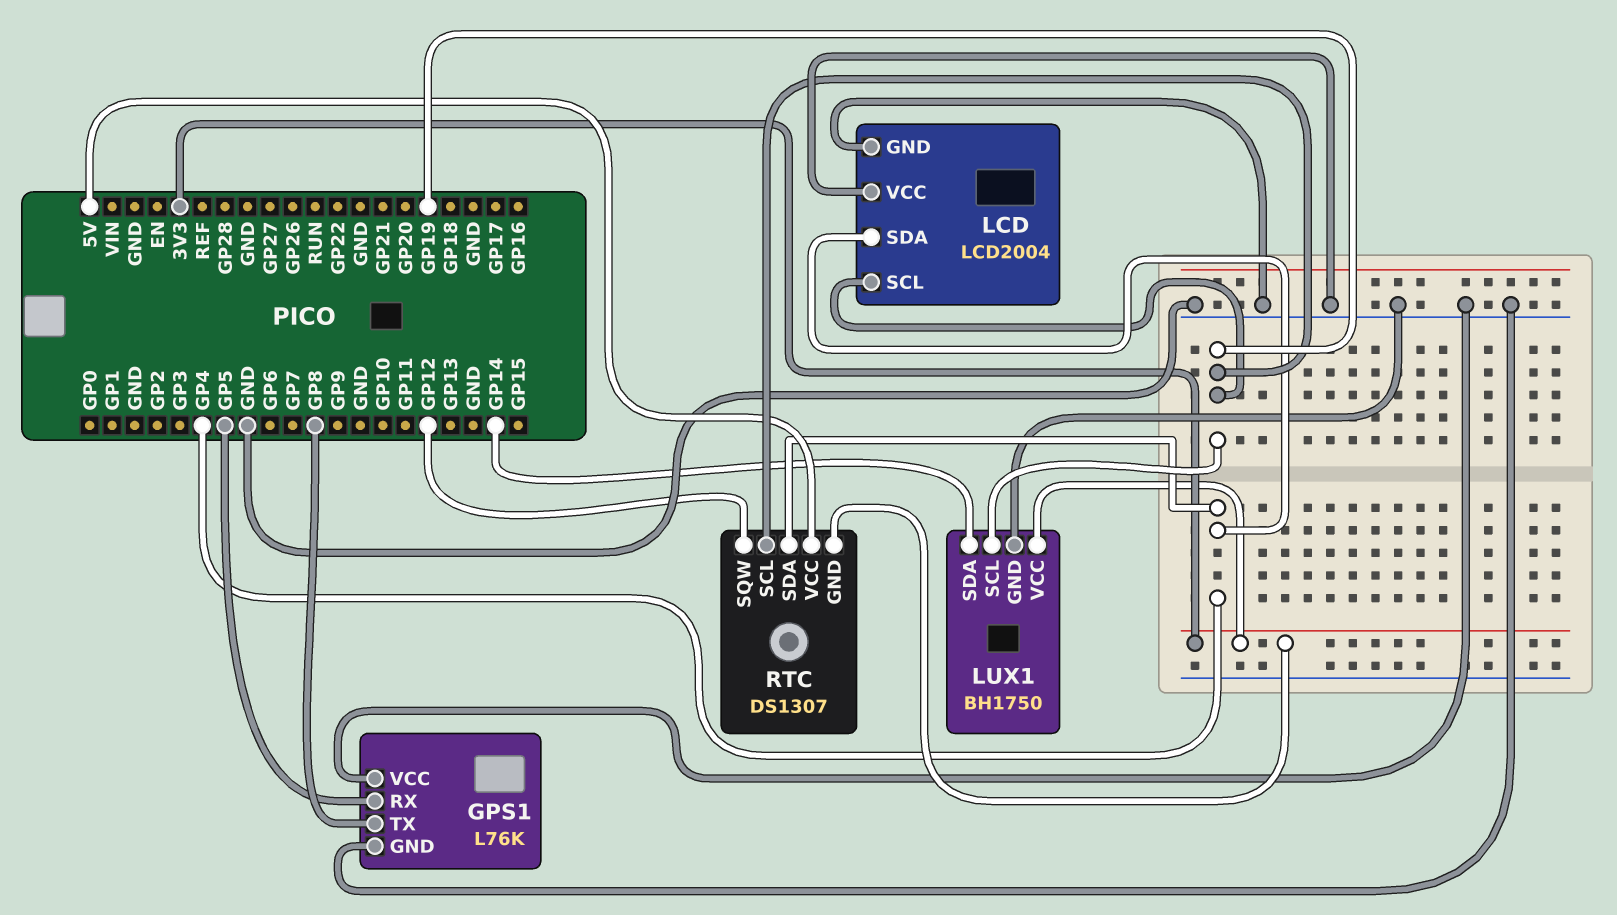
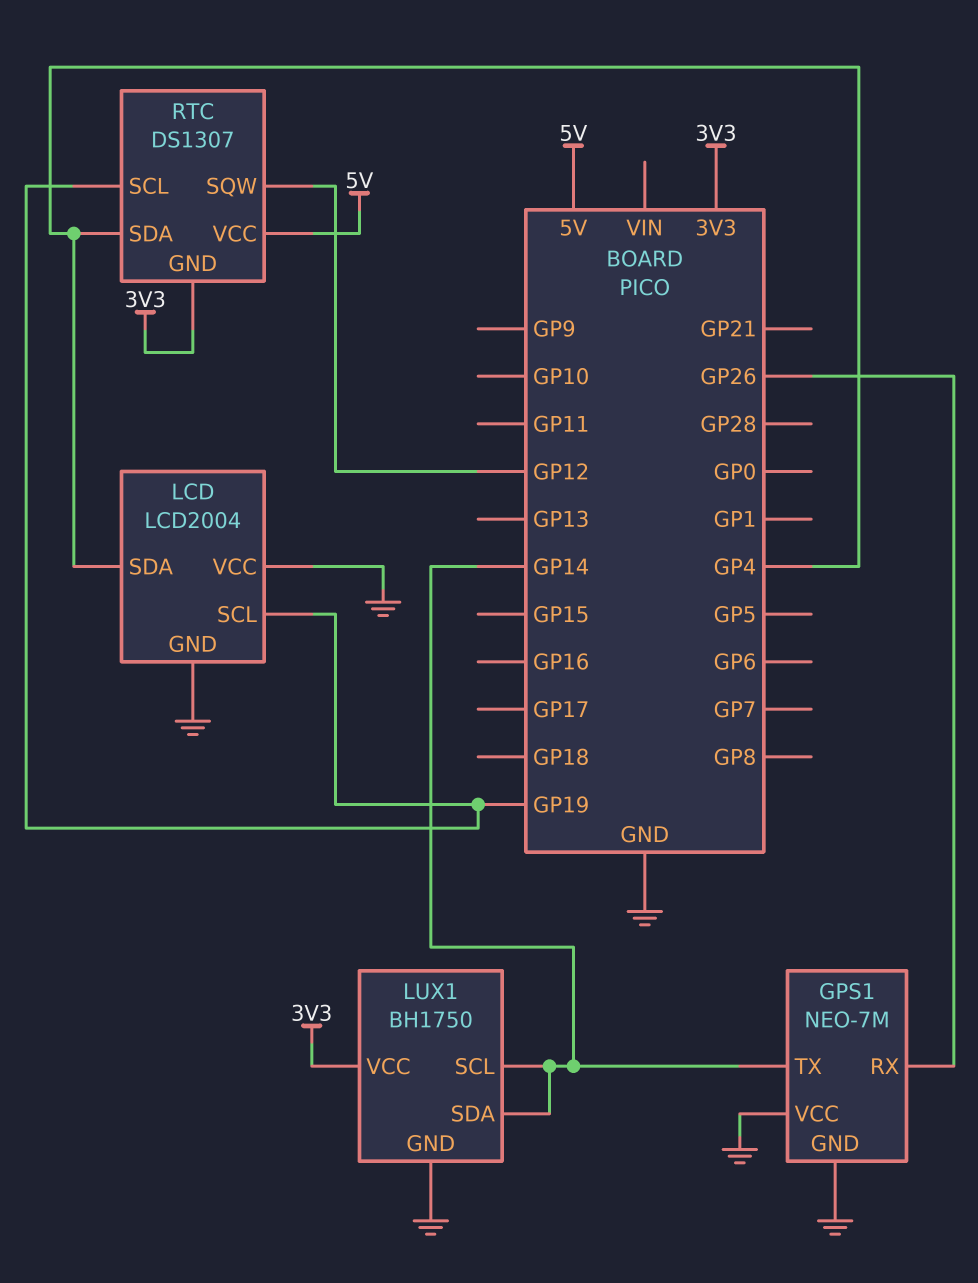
GPS1: L76K -> NEO-7M
GPS1 pin RX: GP5 -> GP26
GPS1 pin TX: GP8 -> GP14
LUX1 pin SCL: GP19 -> GP14

